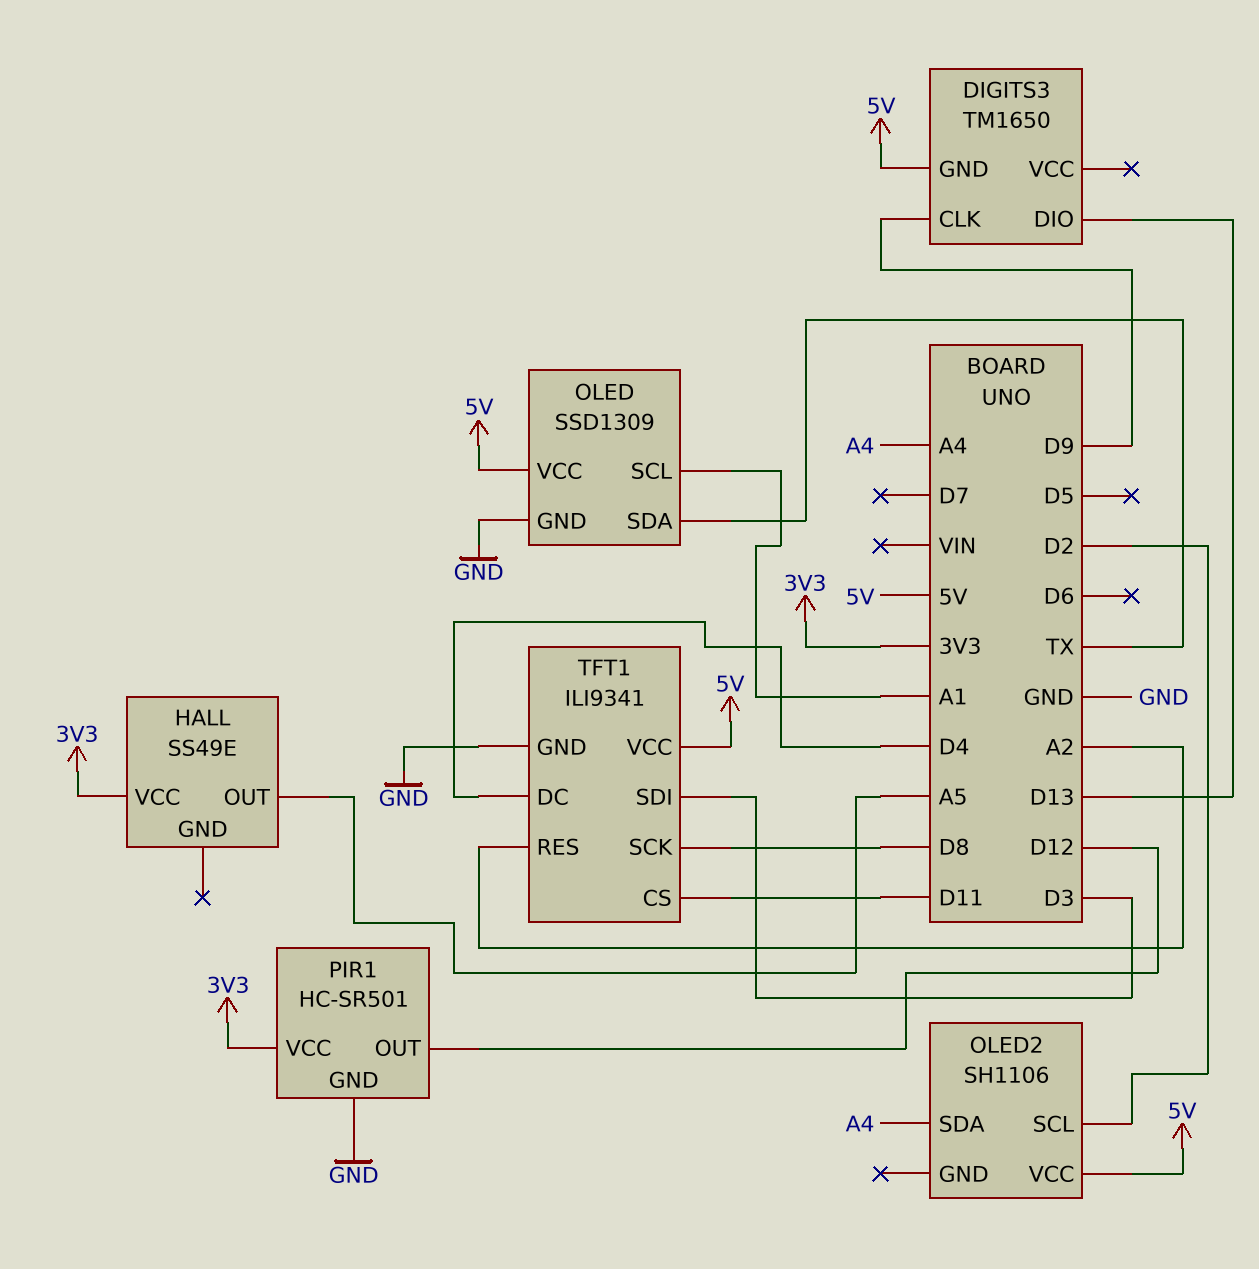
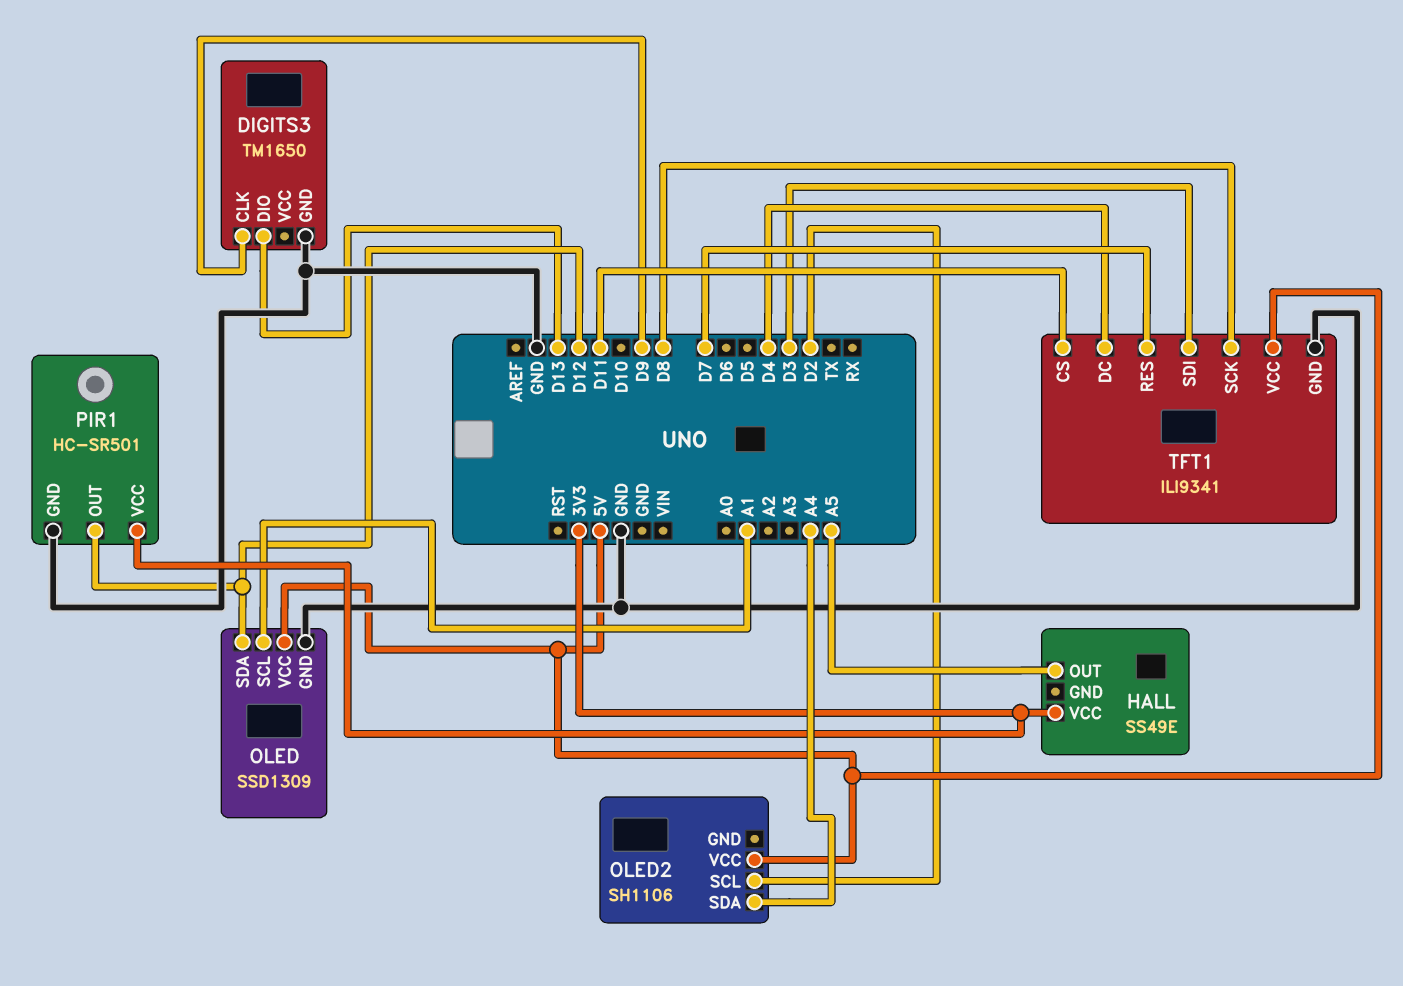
DIGITS3 pin GND: 5V -> GND
OLED pin SDA: TX -> D12
TFT1 pin RES: A2 -> D7

